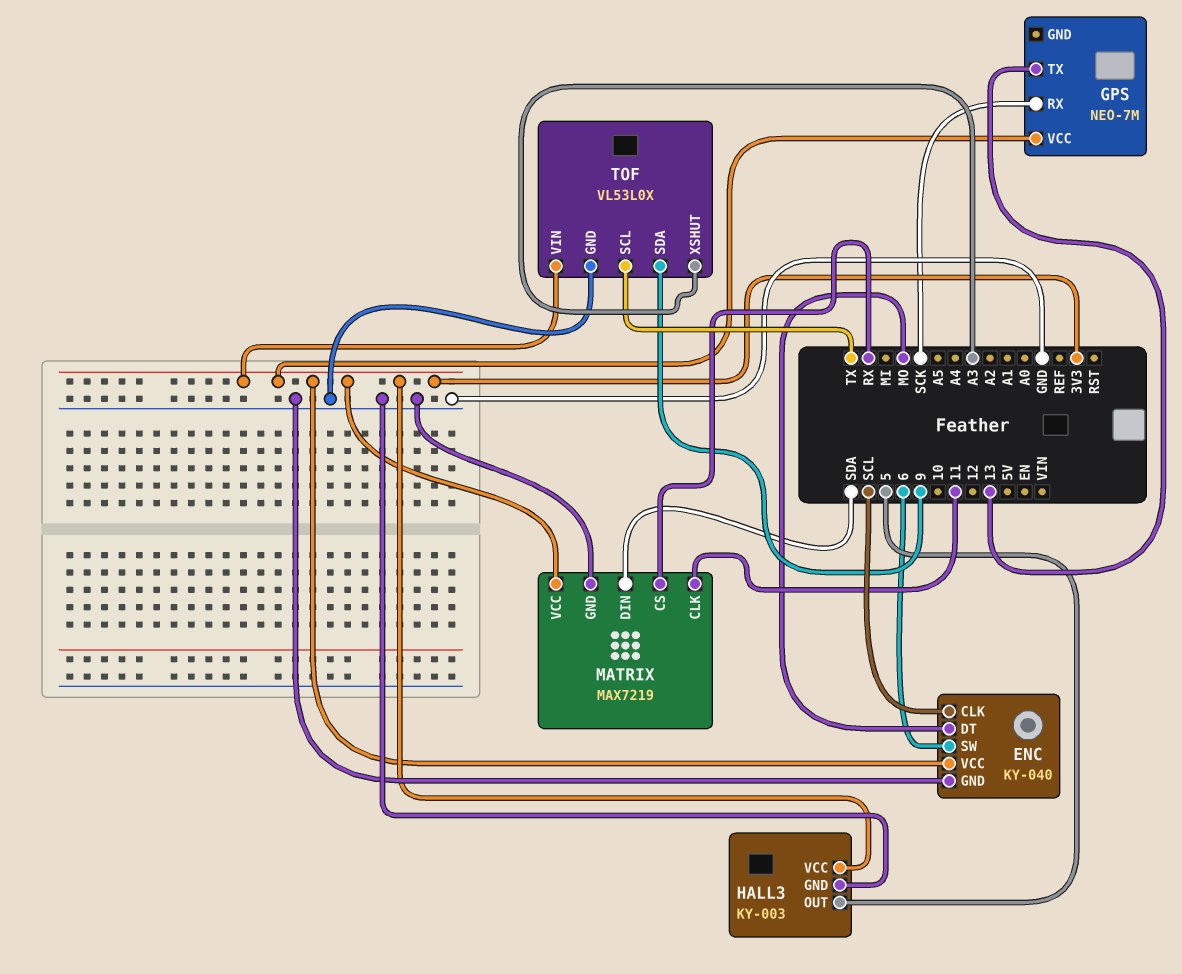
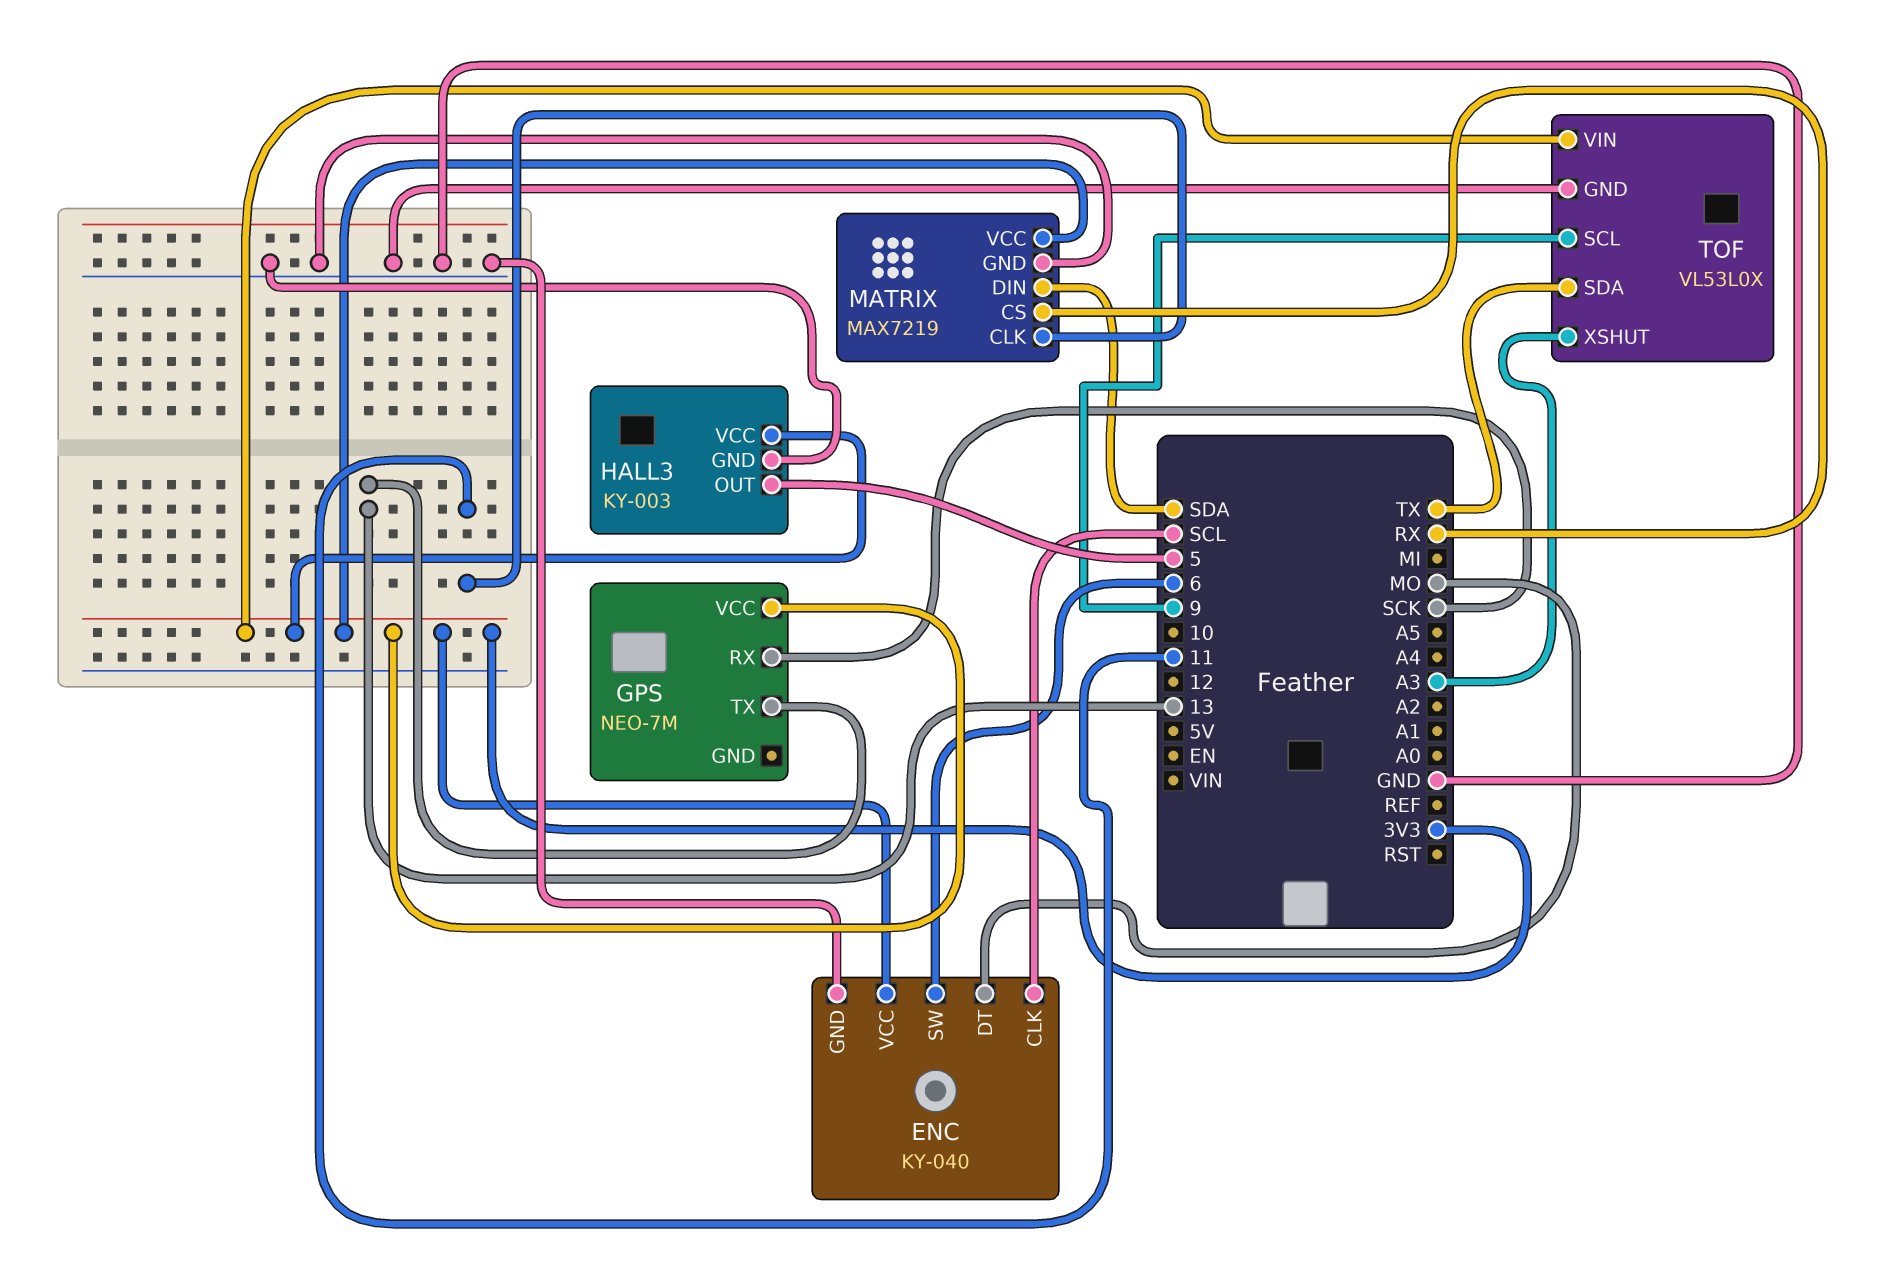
TOF pin SCL: TX -> 9
TOF pin SDA: 9 -> TX

